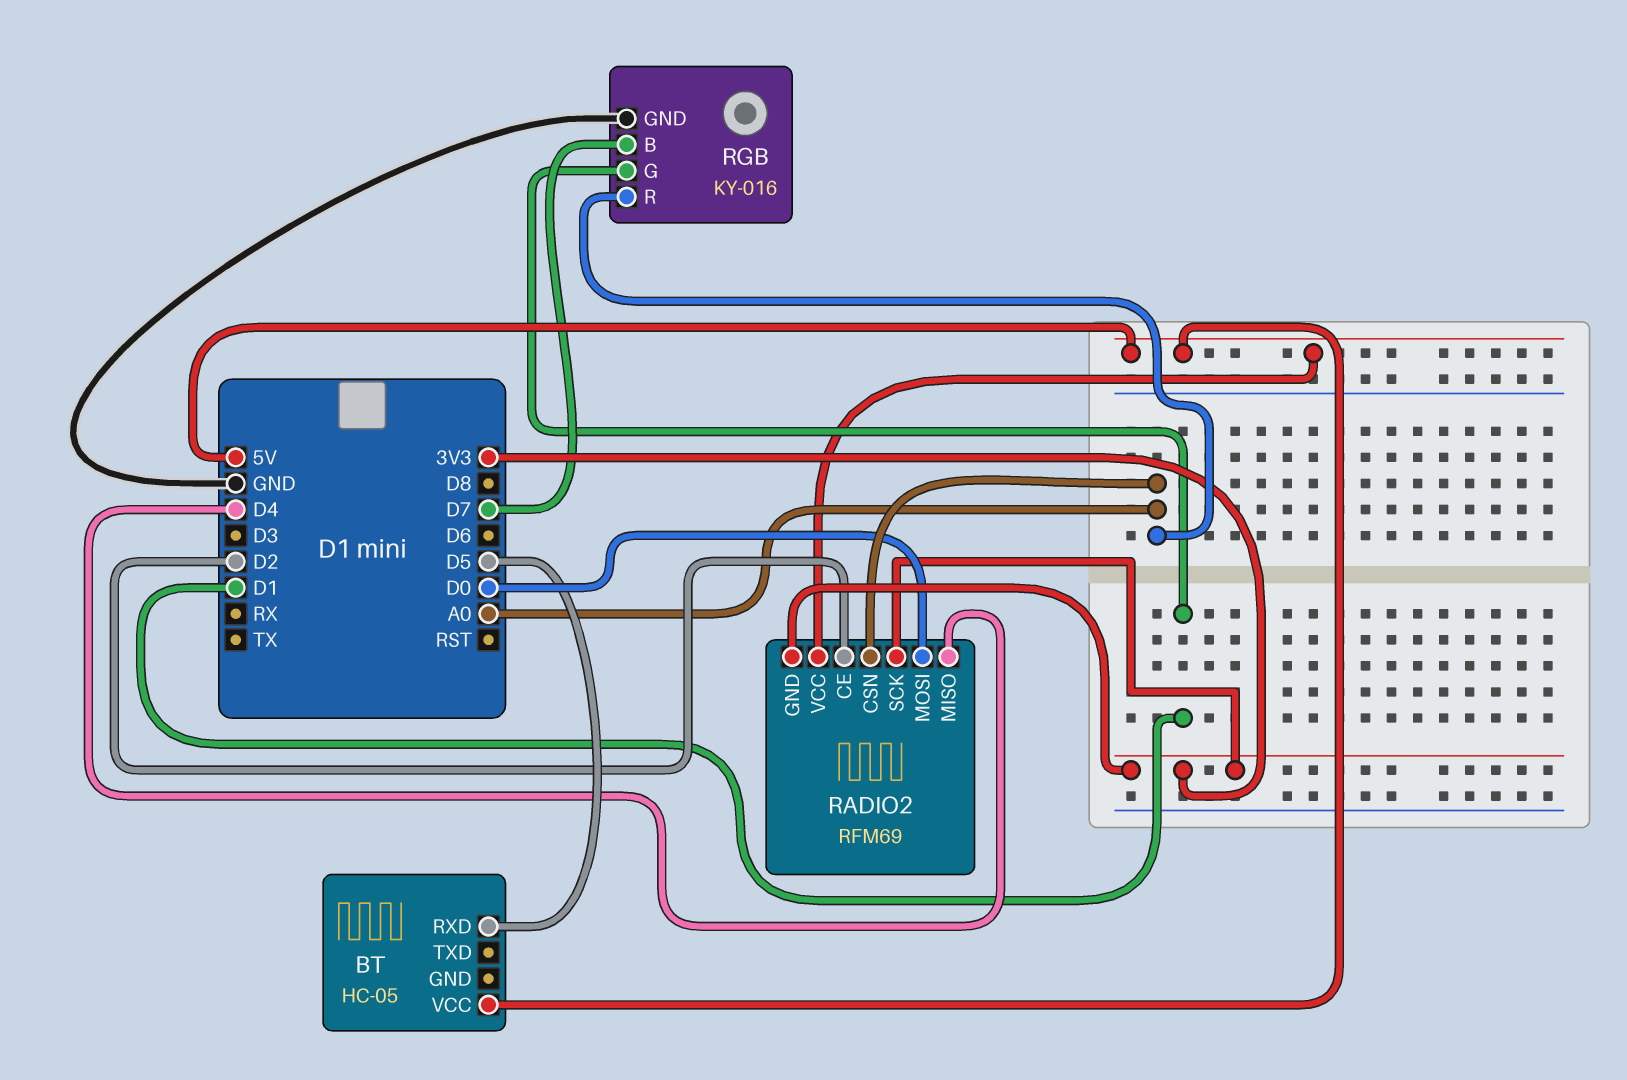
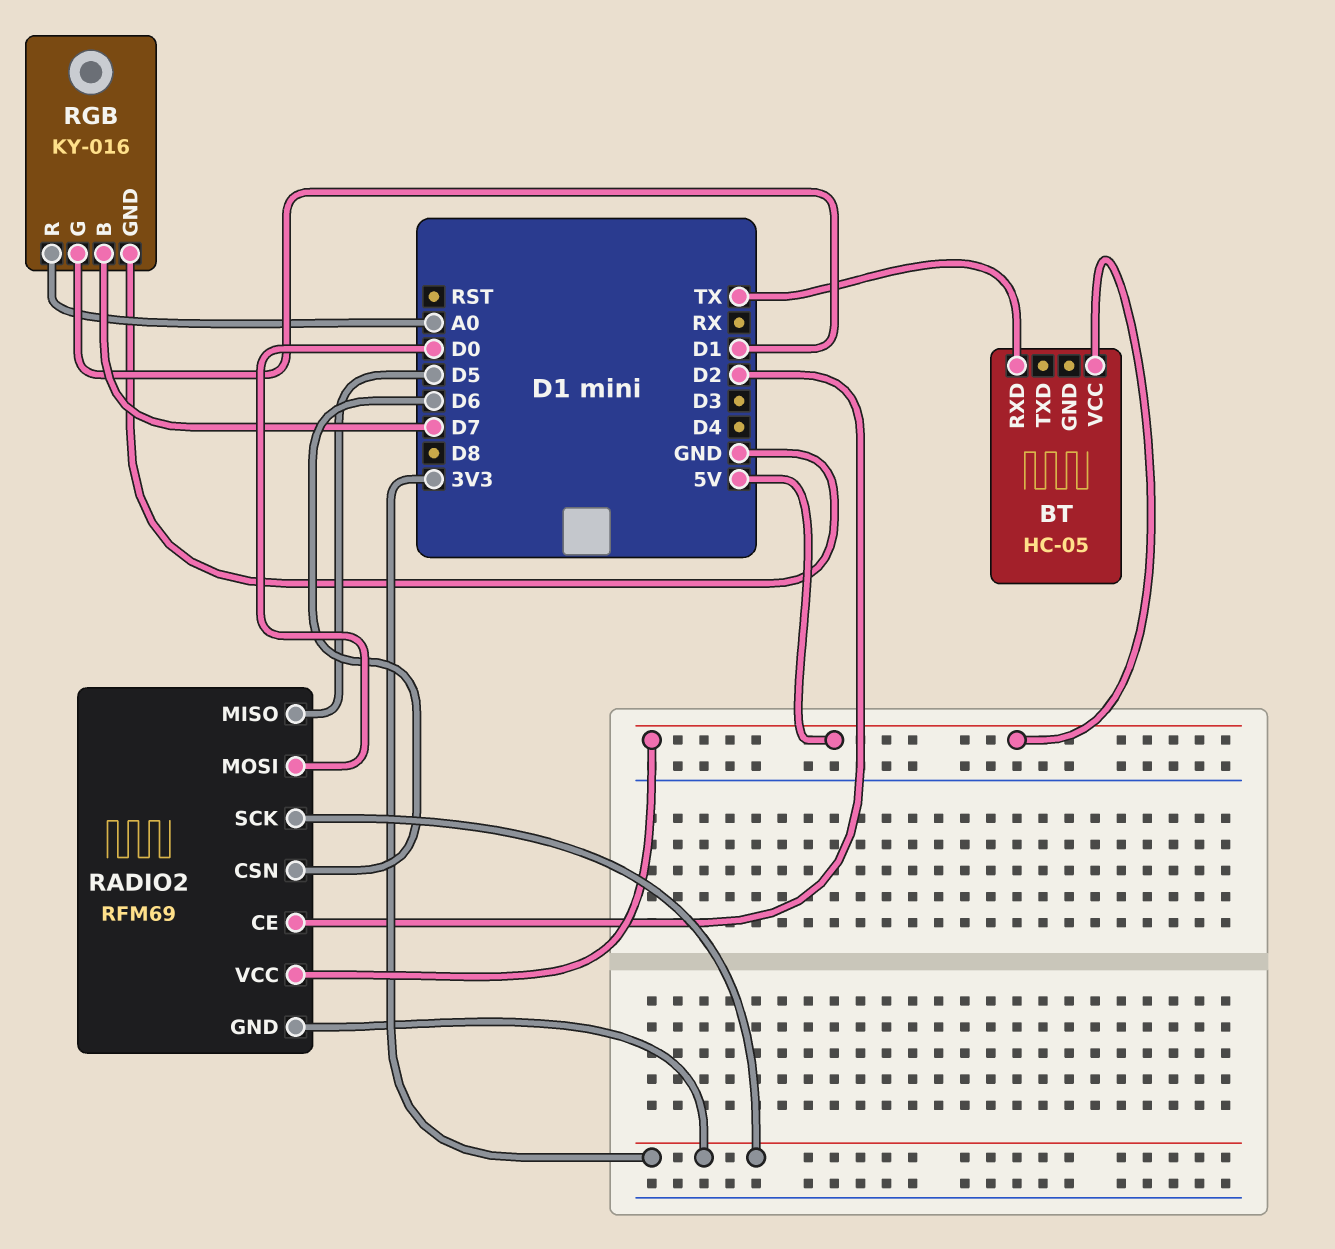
BT pin RXD: D5 -> TX
RADIO2 pin CSN: A0 -> D6
RADIO2 pin MISO: D4 -> D5

